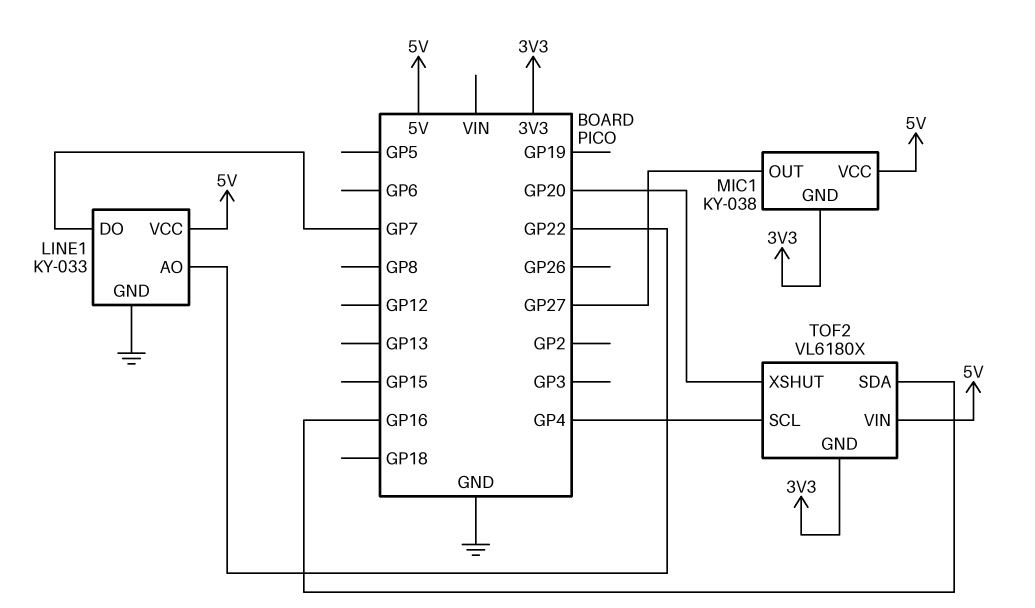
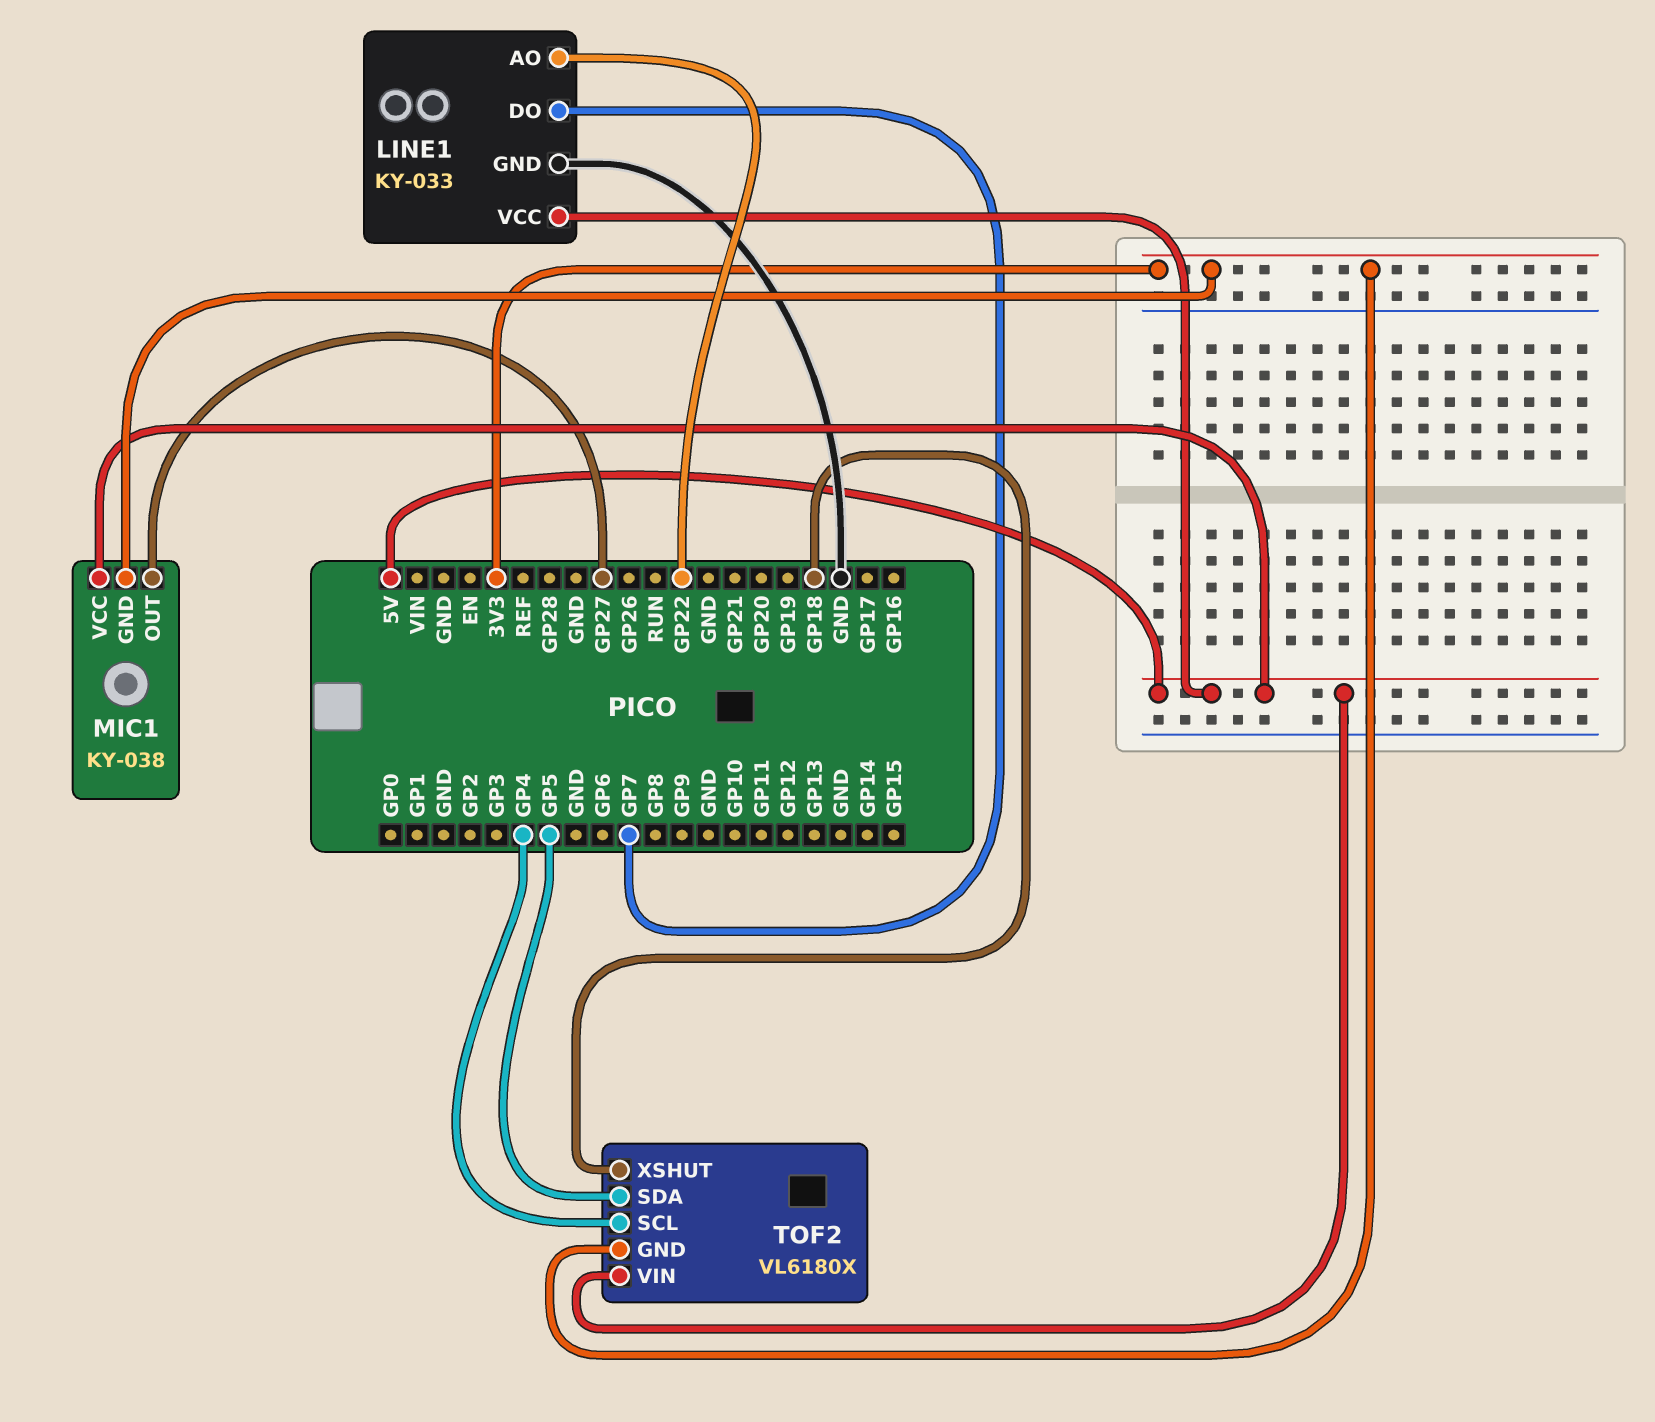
TOF2 pin SDA: GP16 -> GP5
TOF2 pin XSHUT: GP20 -> GP18

